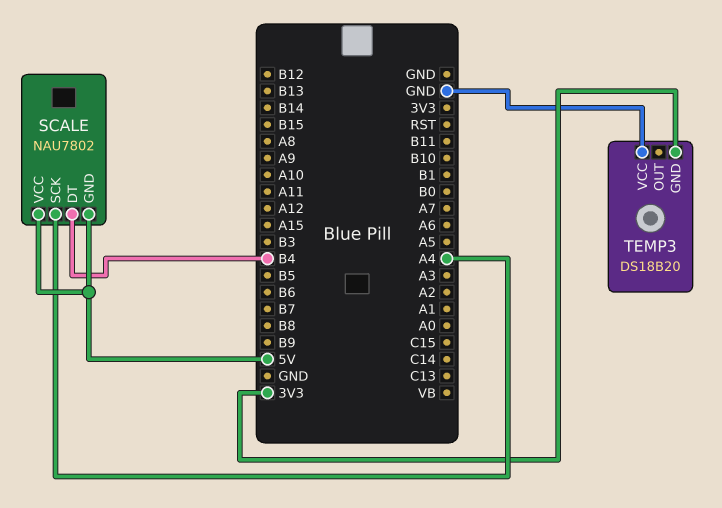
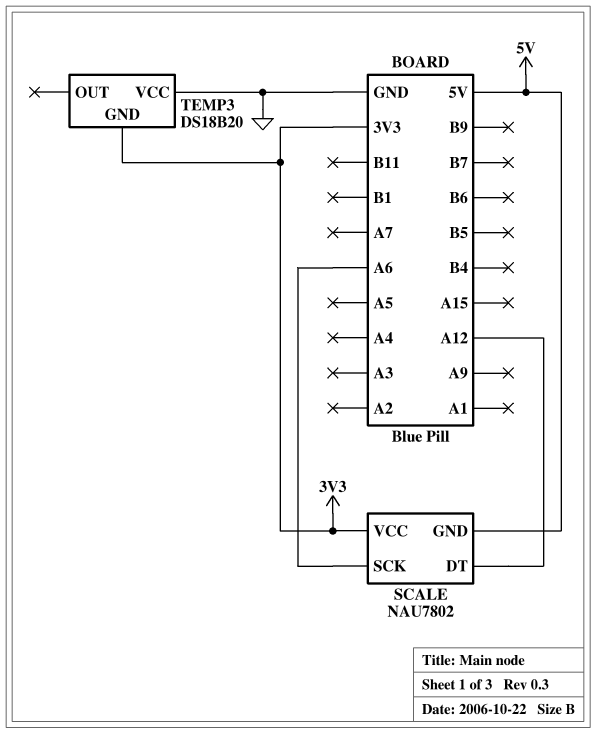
SCALE pin DT: B4 -> A12
SCALE pin SCK: A4 -> A6
SCALE pin VCC: 5V -> 3V3

